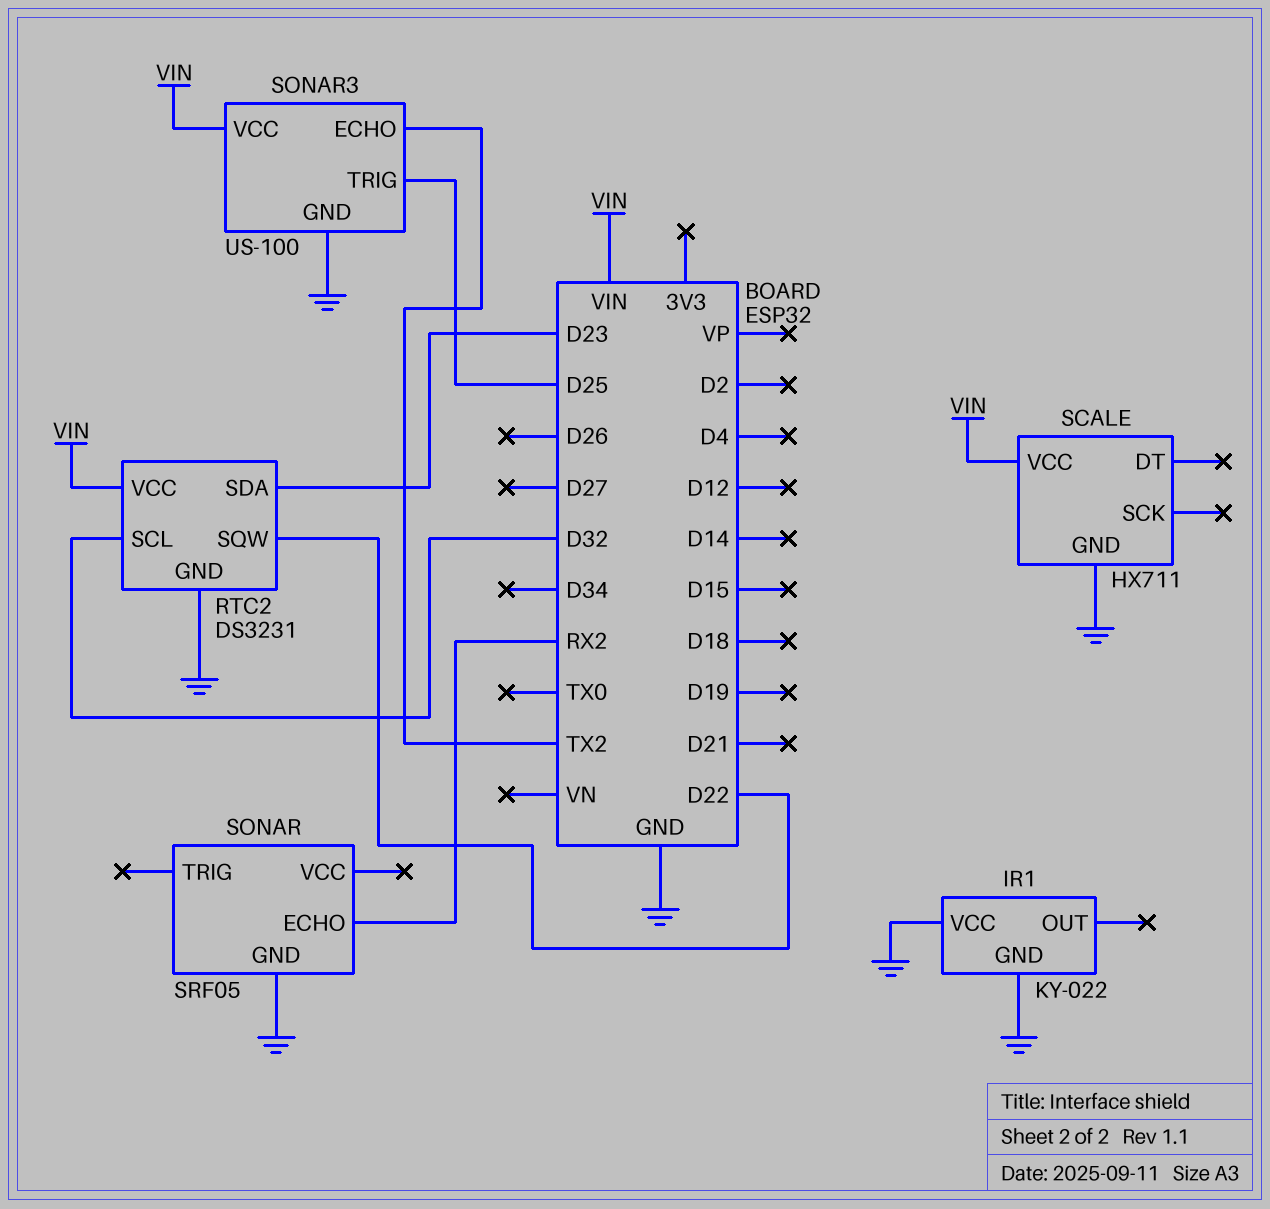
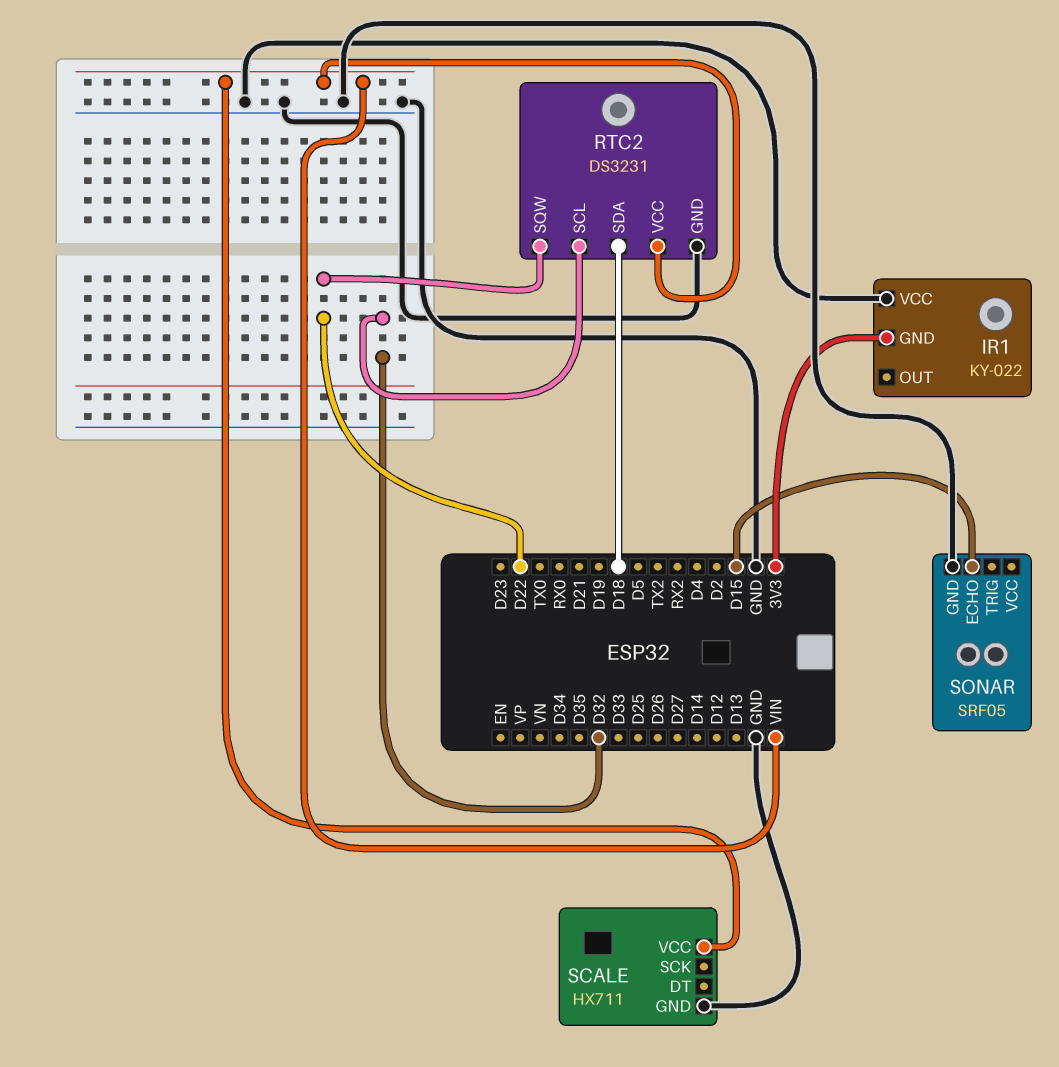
IR1 pin GND: GND -> 3V3
RTC2 pin SDA: D23 -> D18
SONAR pin ECHO: RX2 -> D15
SONAR3: US-100 -> none
SONAR3 pin ECHO: TX2 -> none
SONAR3 pin GND: GND -> none
SONAR3 pin TRIG: D25 -> none
SONAR3 pin VCC: VIN -> none

